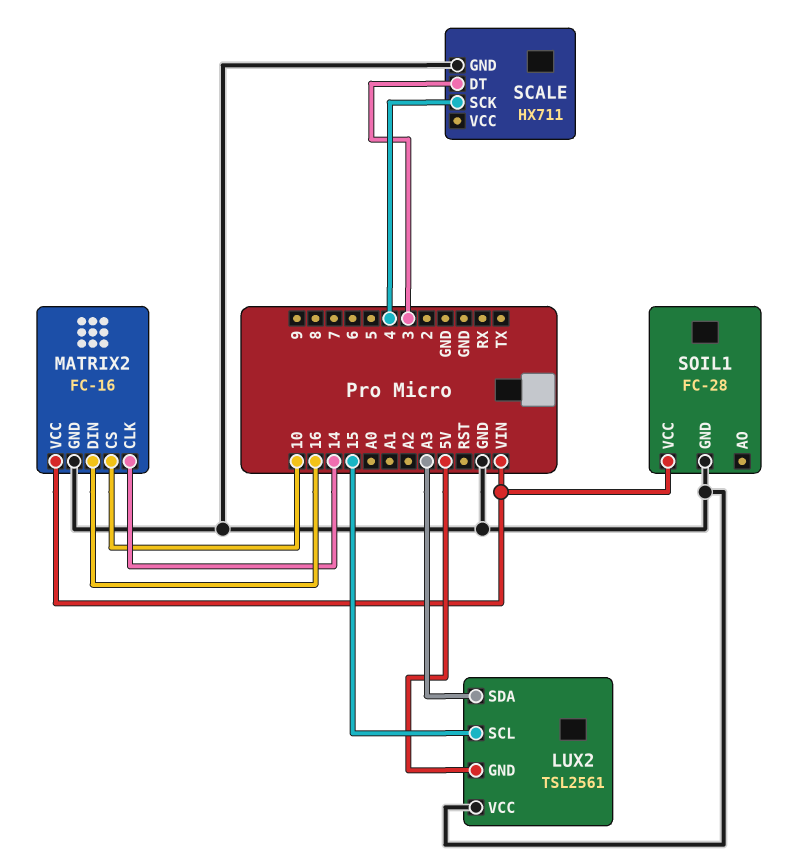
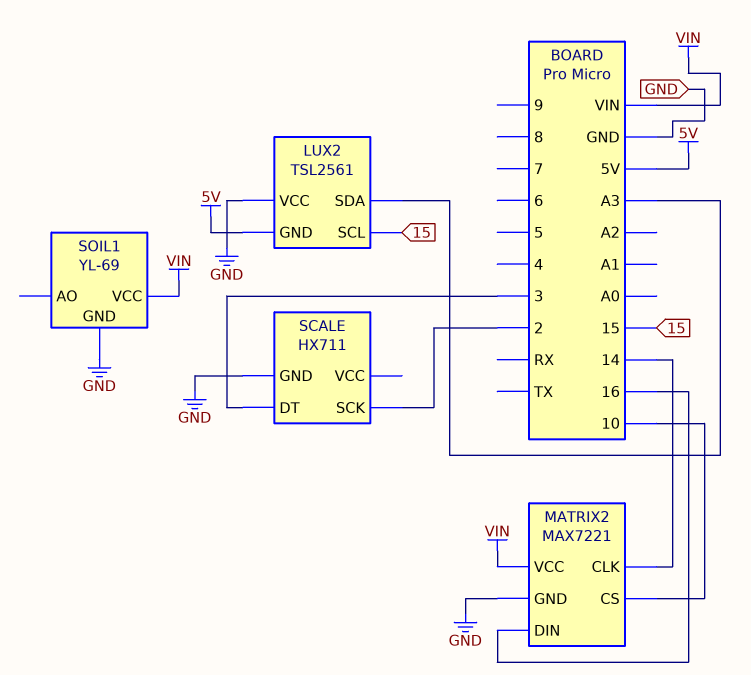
MATRIX2: FC-16 -> MAX7221
SCALE pin SCK: 4 -> 2
SOIL1: FC-28 -> YL-69

